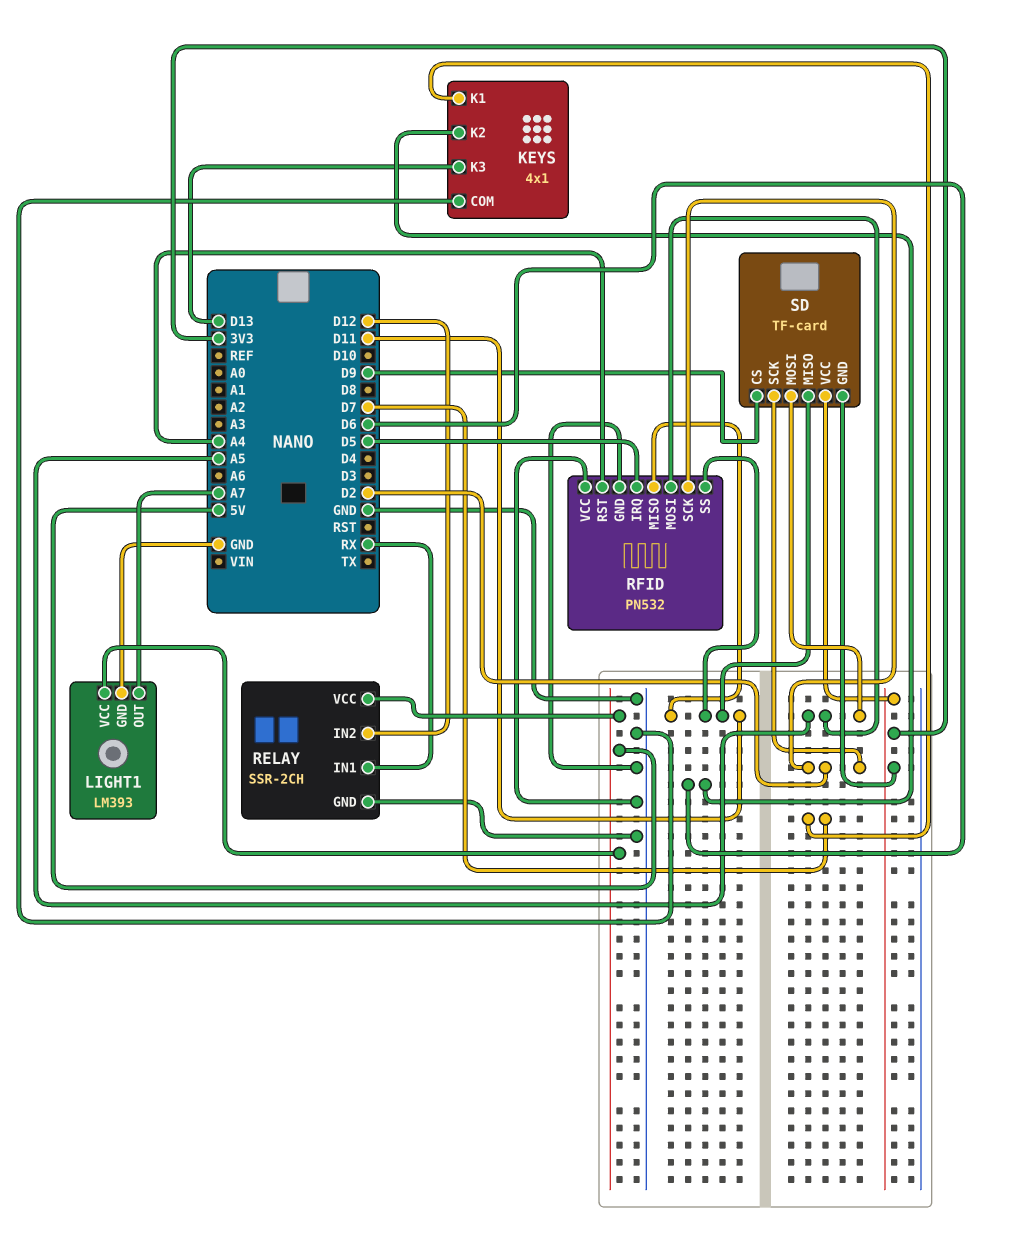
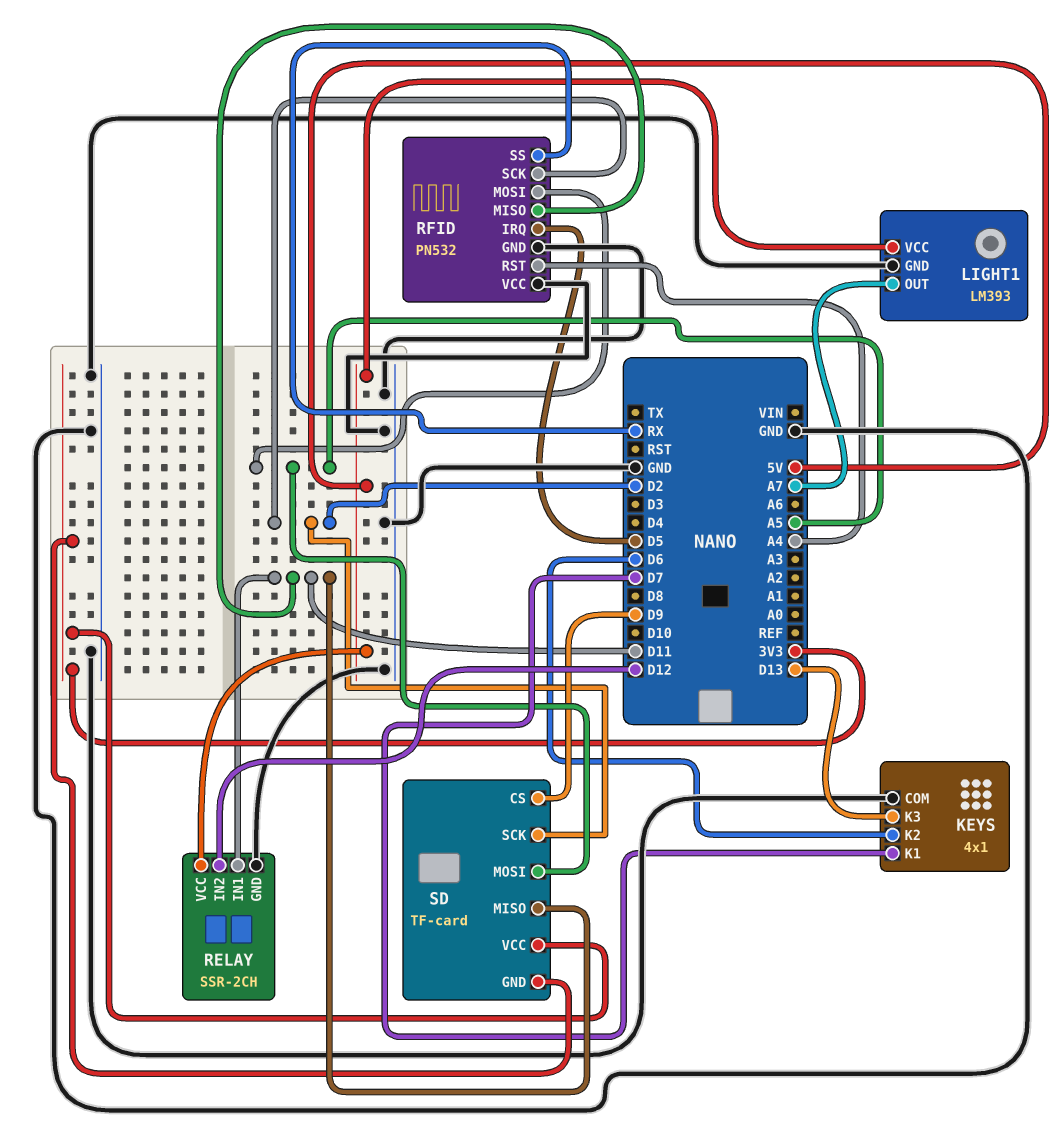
RELAY pin IN1: RX -> D11
RFID pin SS: D11 -> RX

